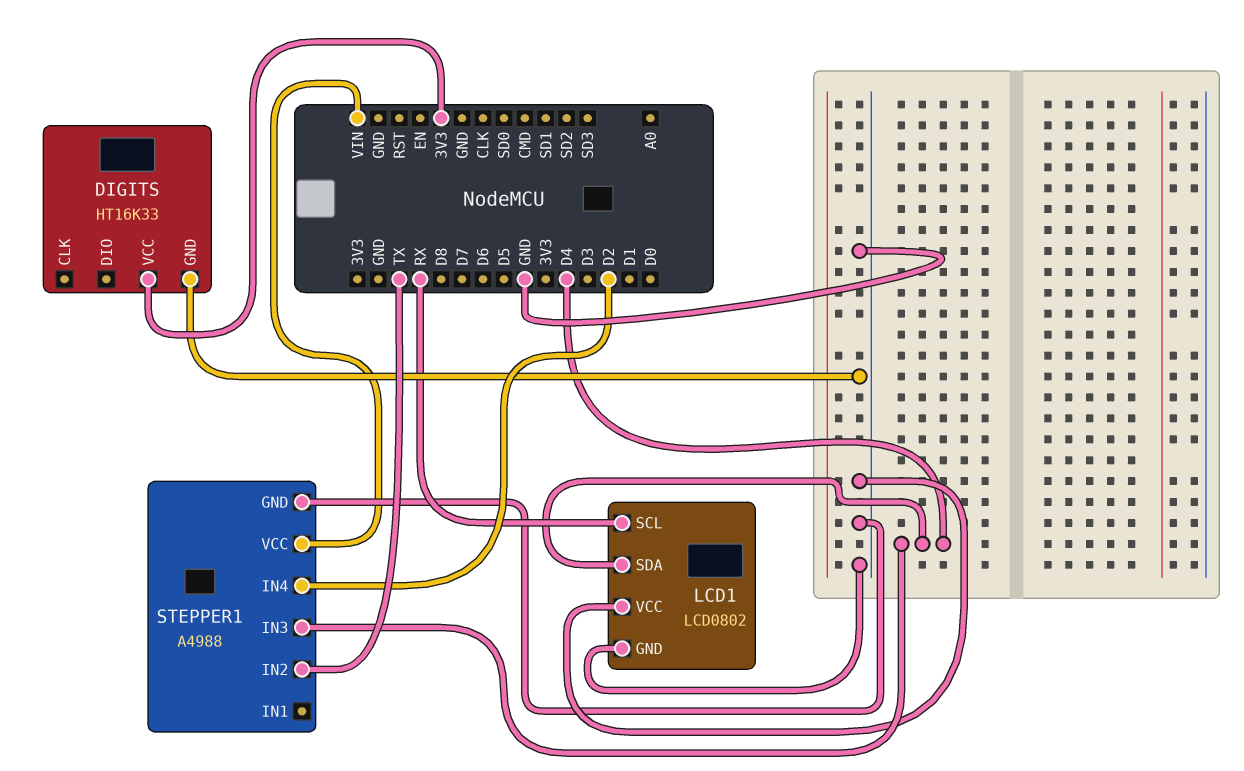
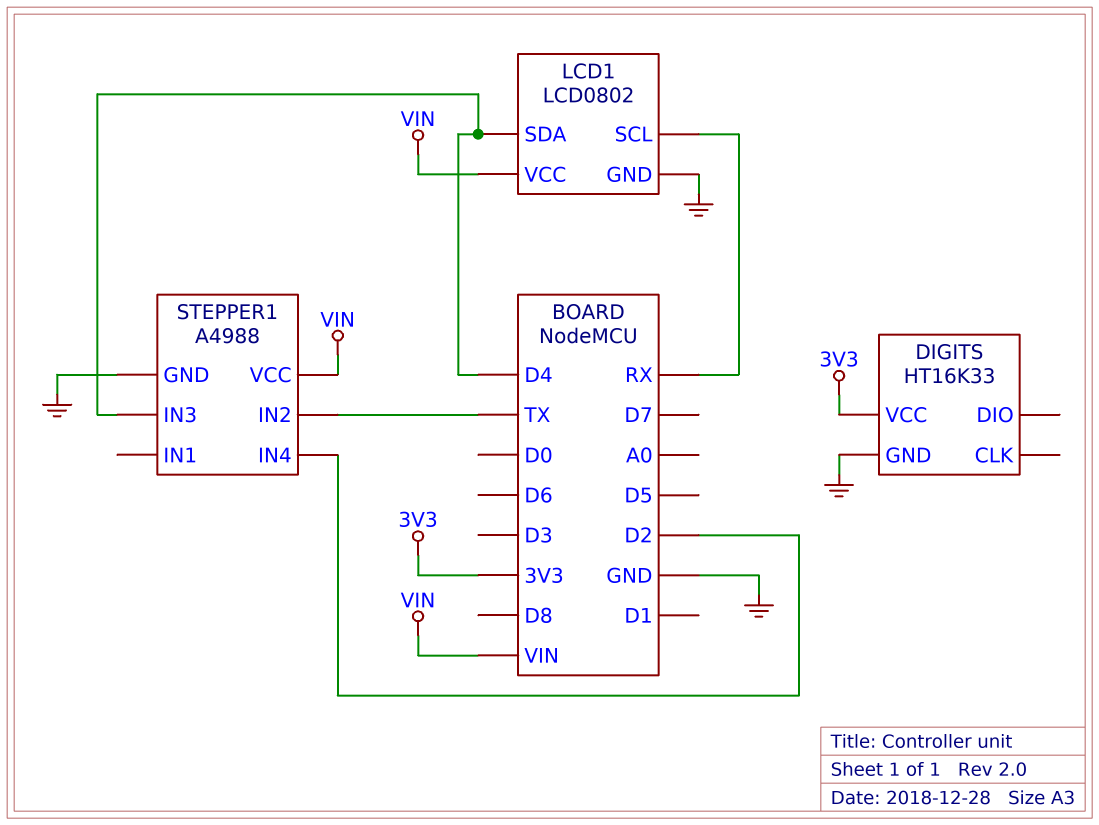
LCD1 pin VCC: GND -> VIN

